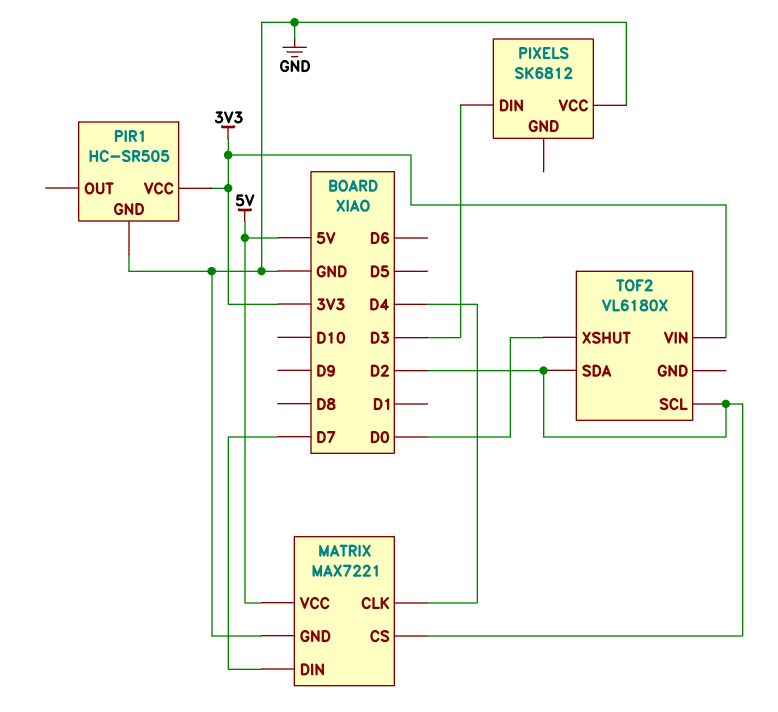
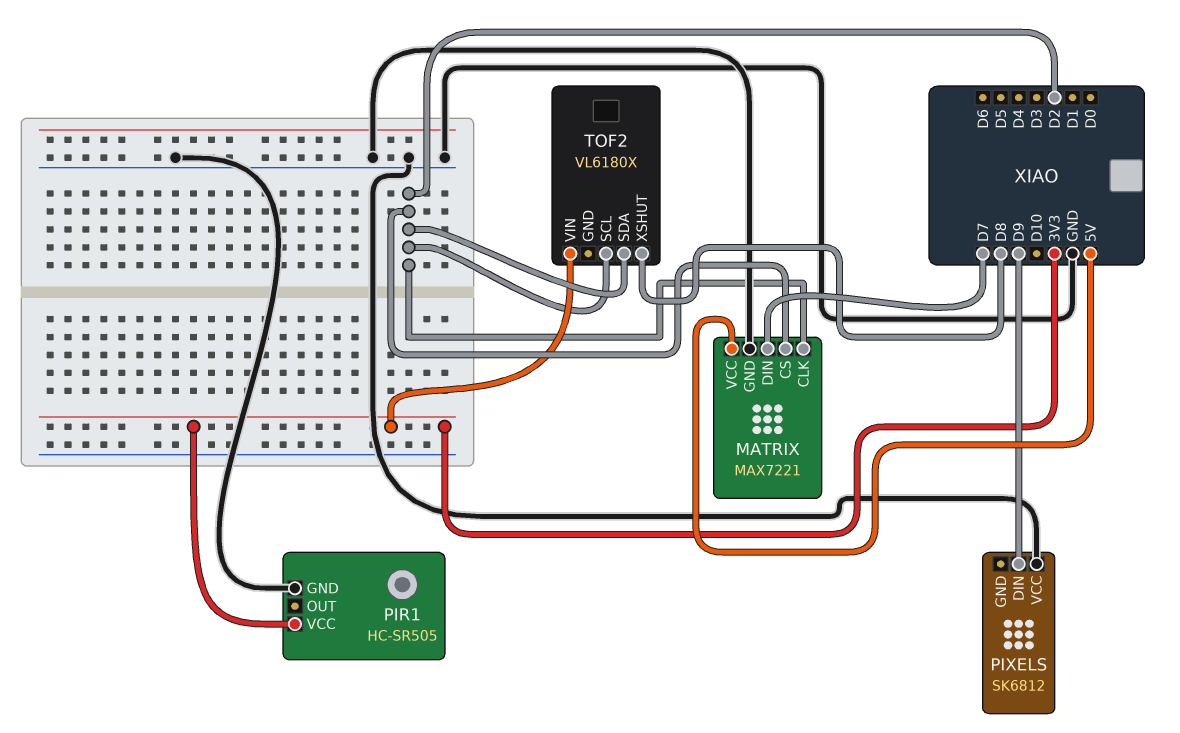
MATRIX pin CLK: D4 -> D2
PIXELS pin DIN: D3 -> D9
TOF2 pin XSHUT: D0 -> D8

